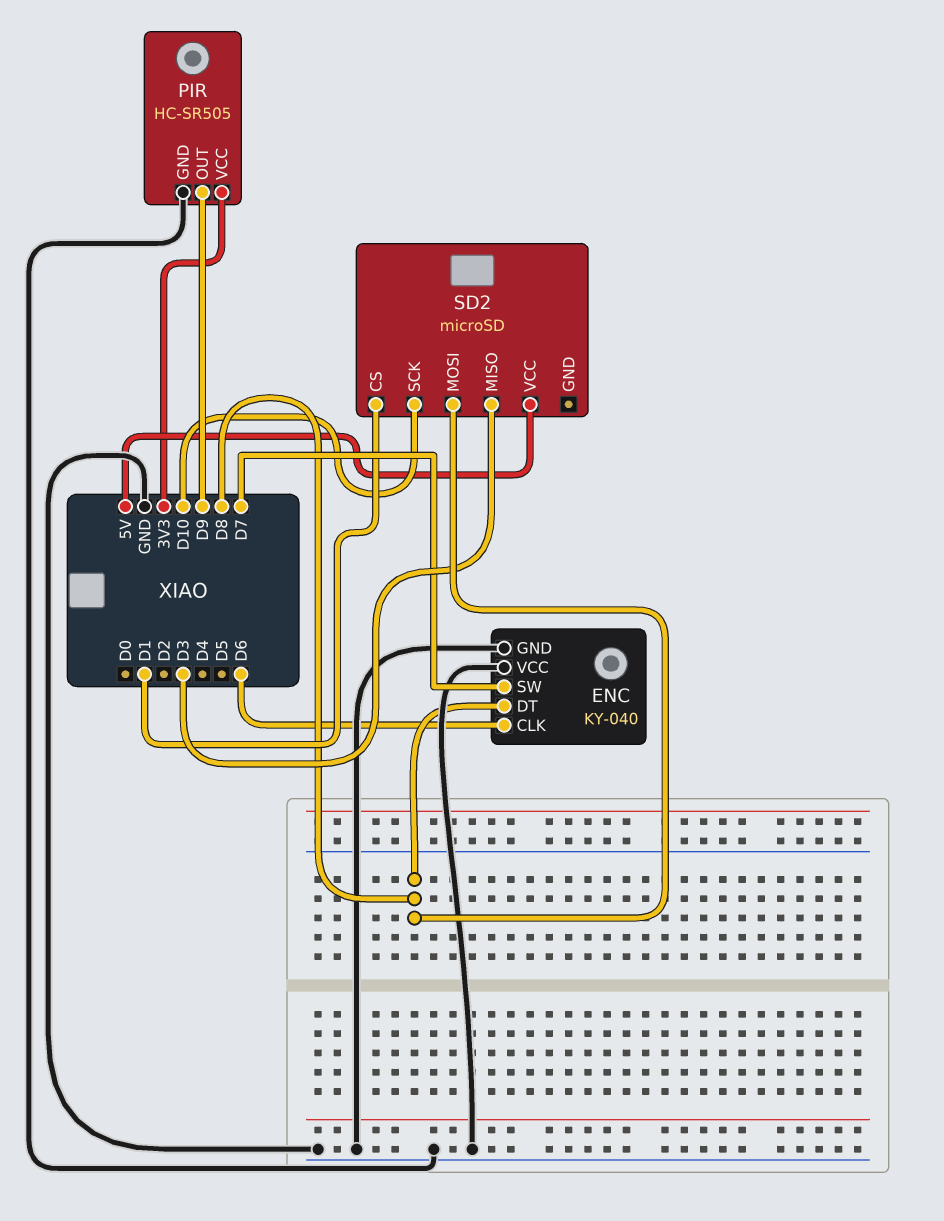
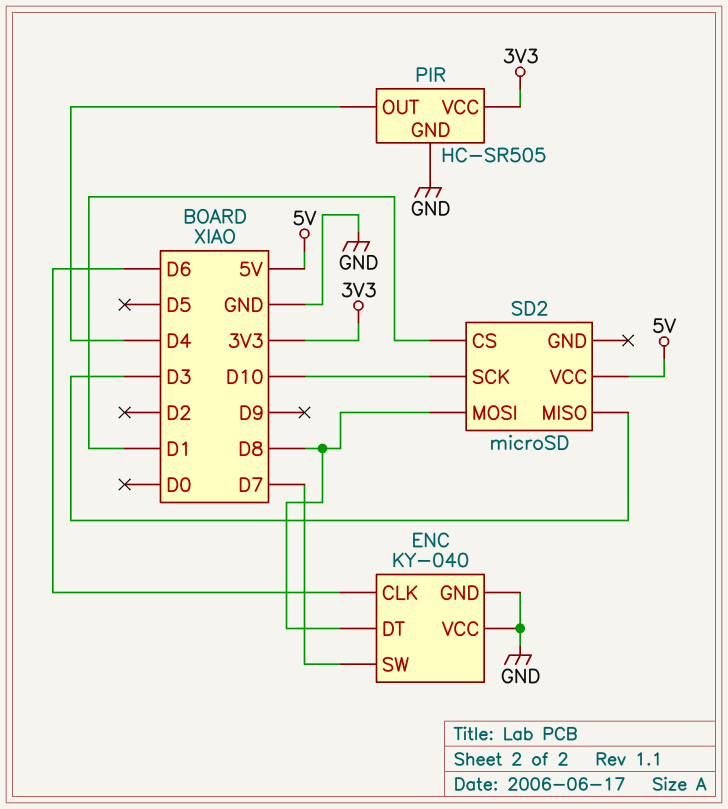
PIR pin OUT: D9 -> D4

